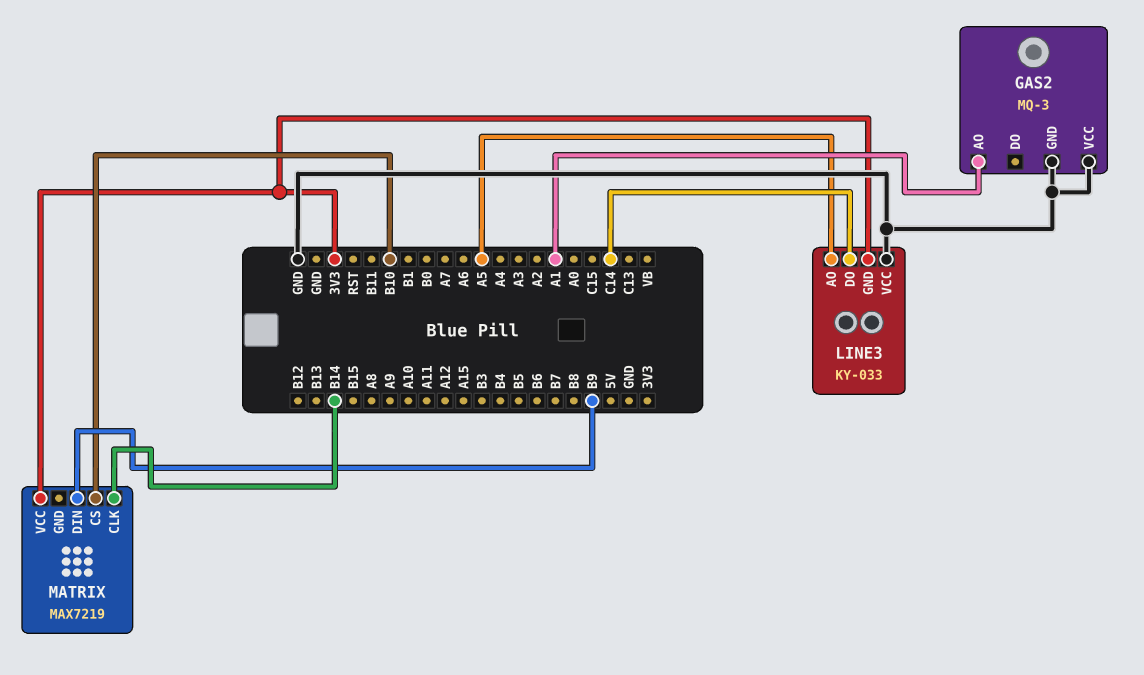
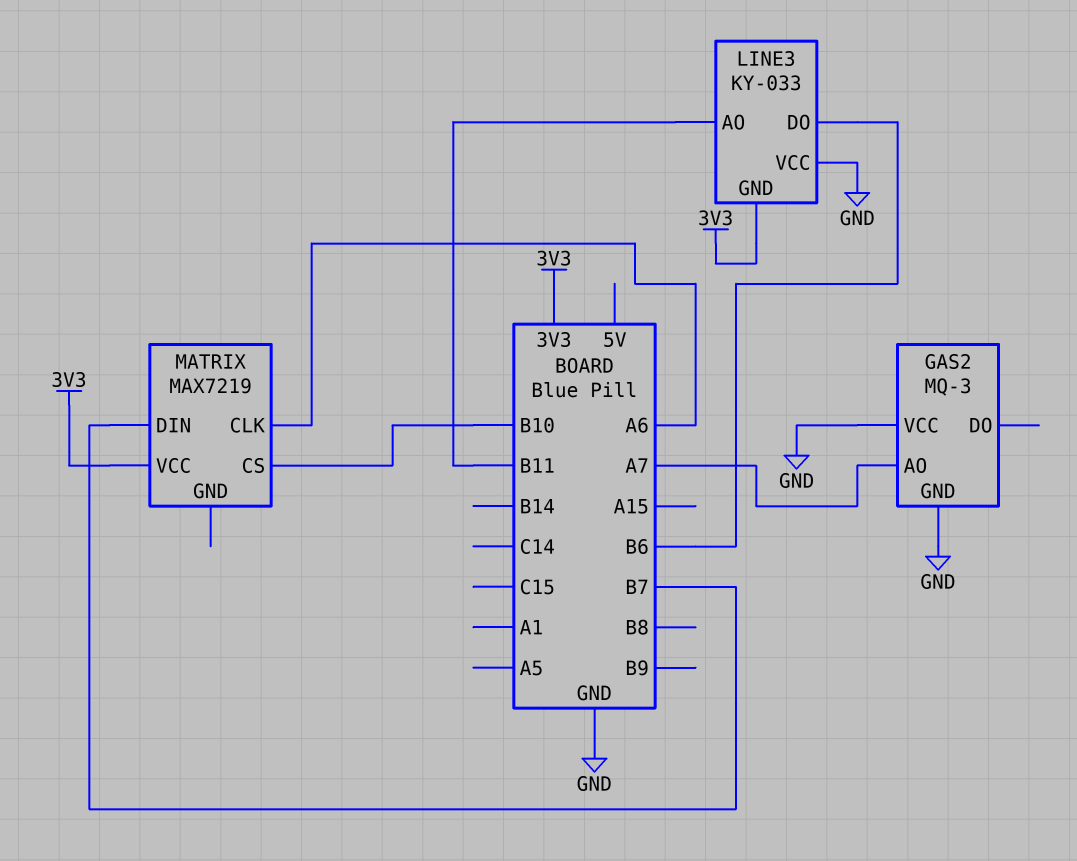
GAS2 pin AO: A1 -> A7
LINE3 pin AO: A5 -> B11
LINE3 pin DO: C14 -> B6
MATRIX pin CLK: B14 -> A6
MATRIX pin DIN: B9 -> B7

